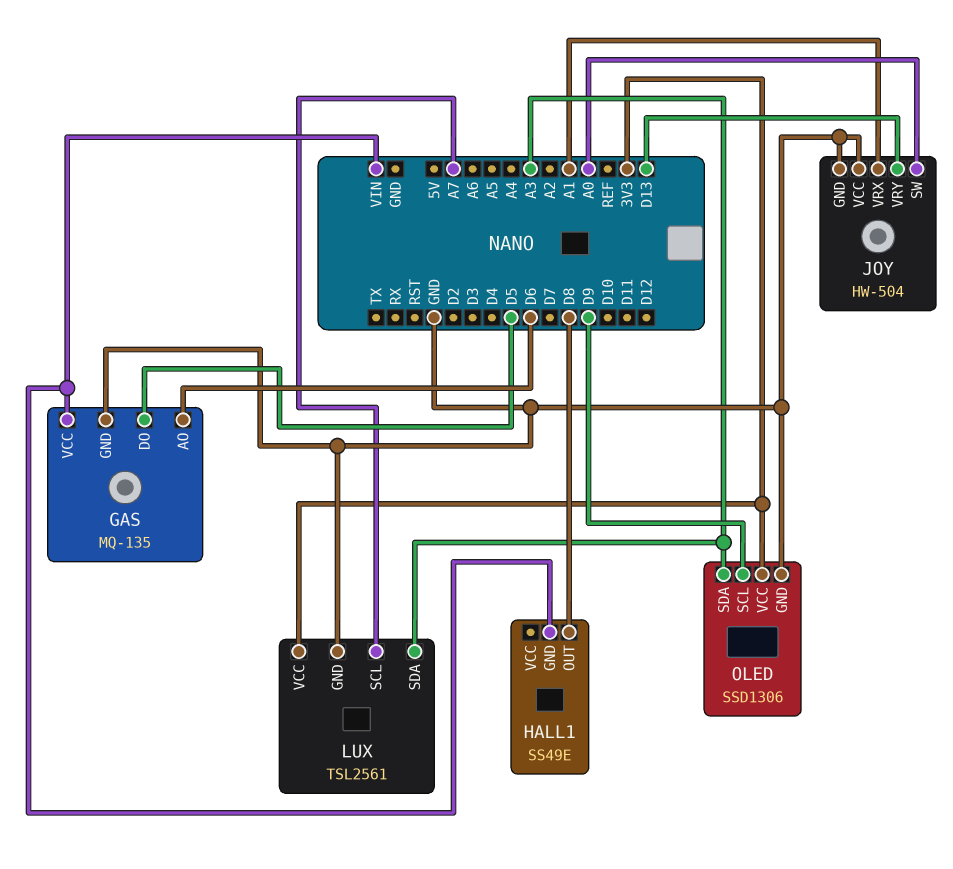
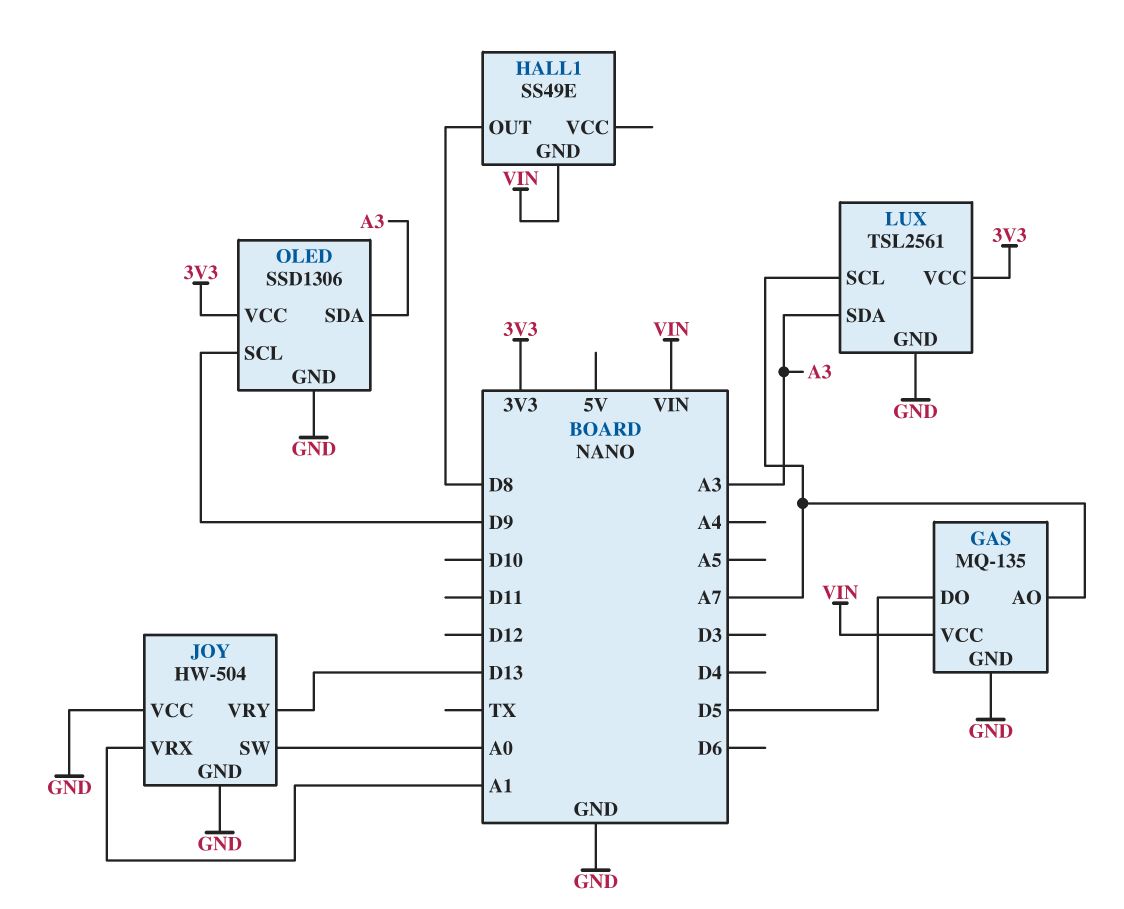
GAS pin AO: D6 -> A7

